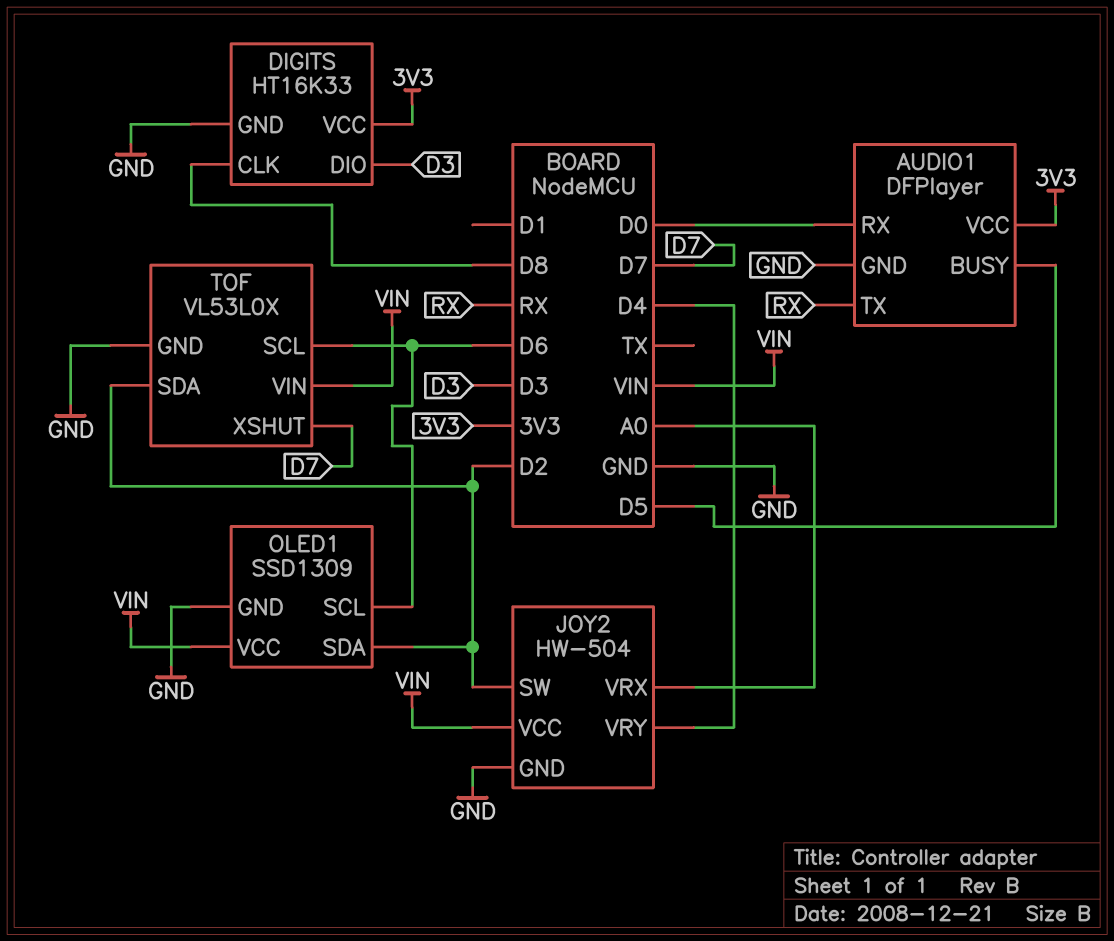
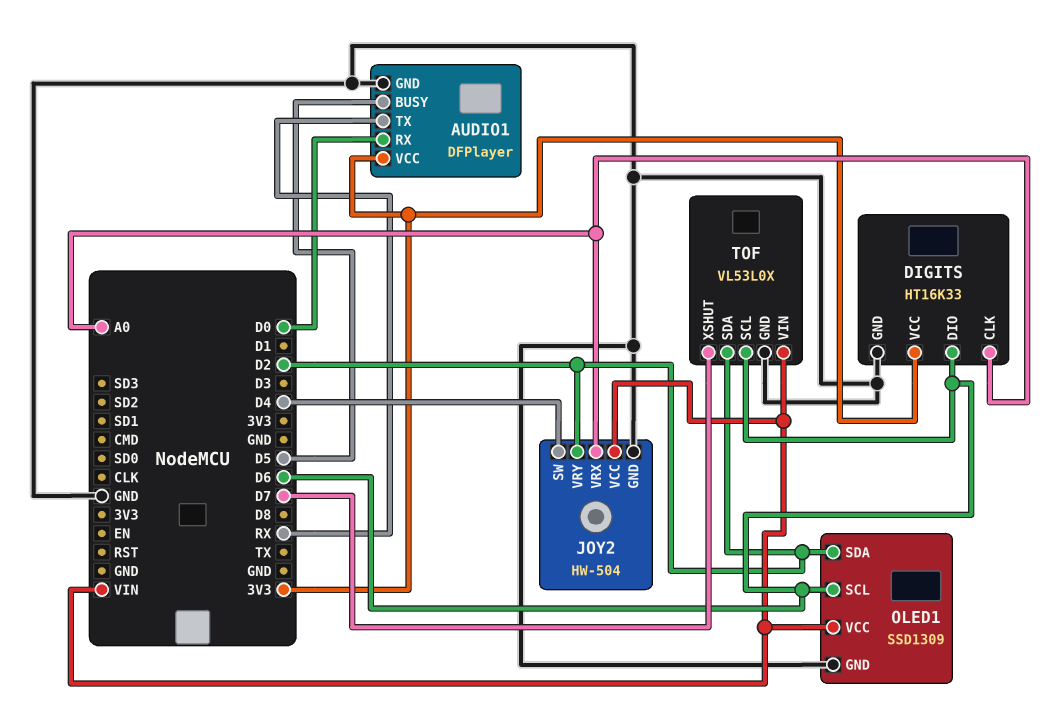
DIGITS pin CLK: D8 -> A0
DIGITS pin DIO: D3 -> D6
JOY2 pin SW: D2 -> D4
JOY2 pin VRY: D4 -> D2

